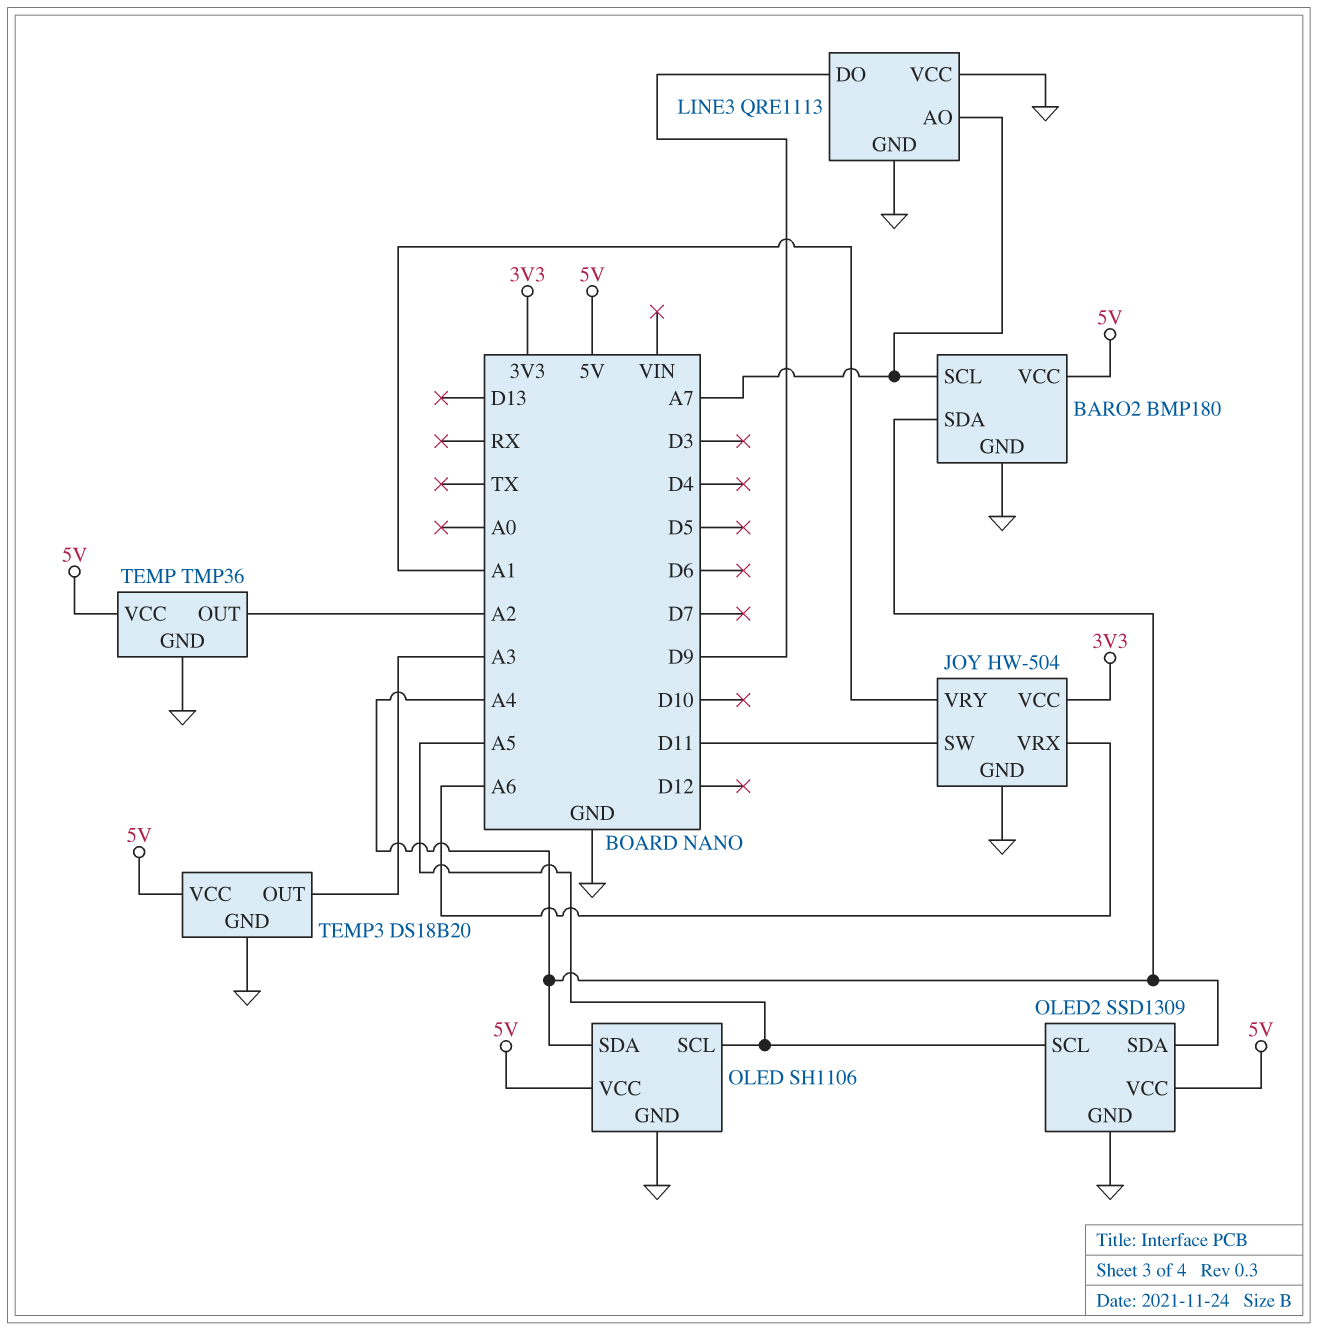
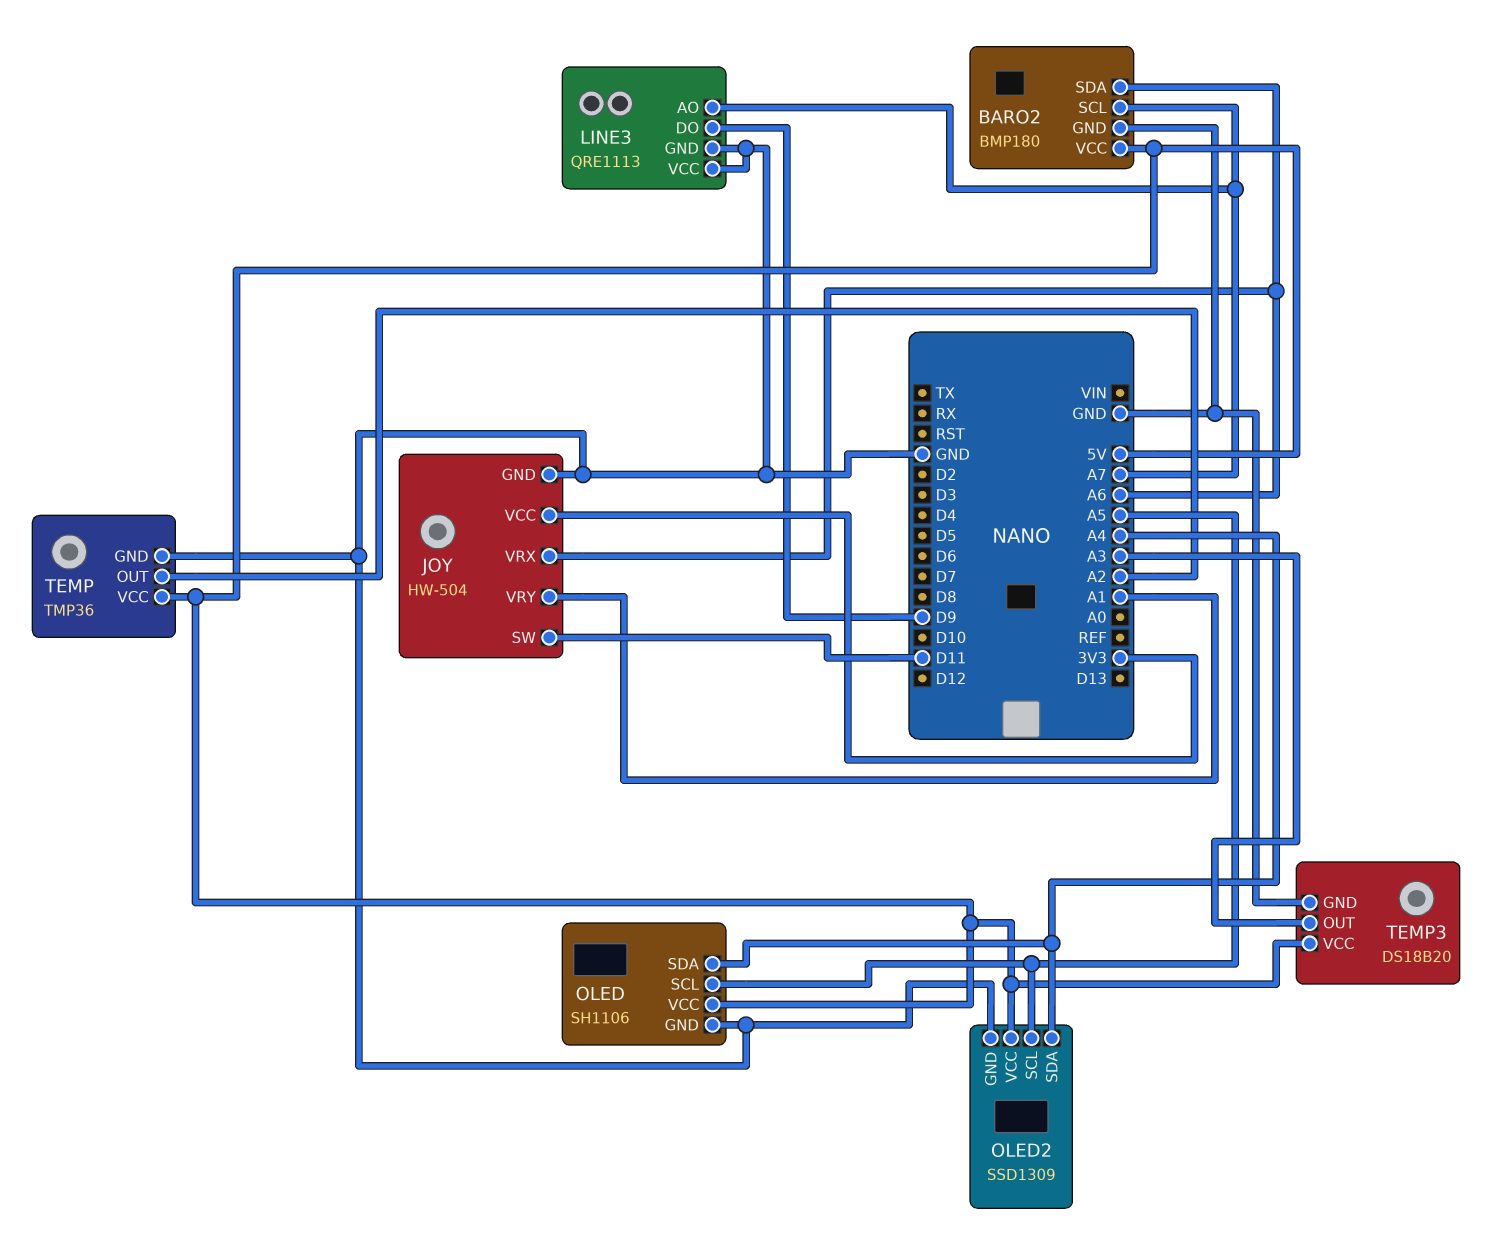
BARO2 pin SDA: A4 -> A6

